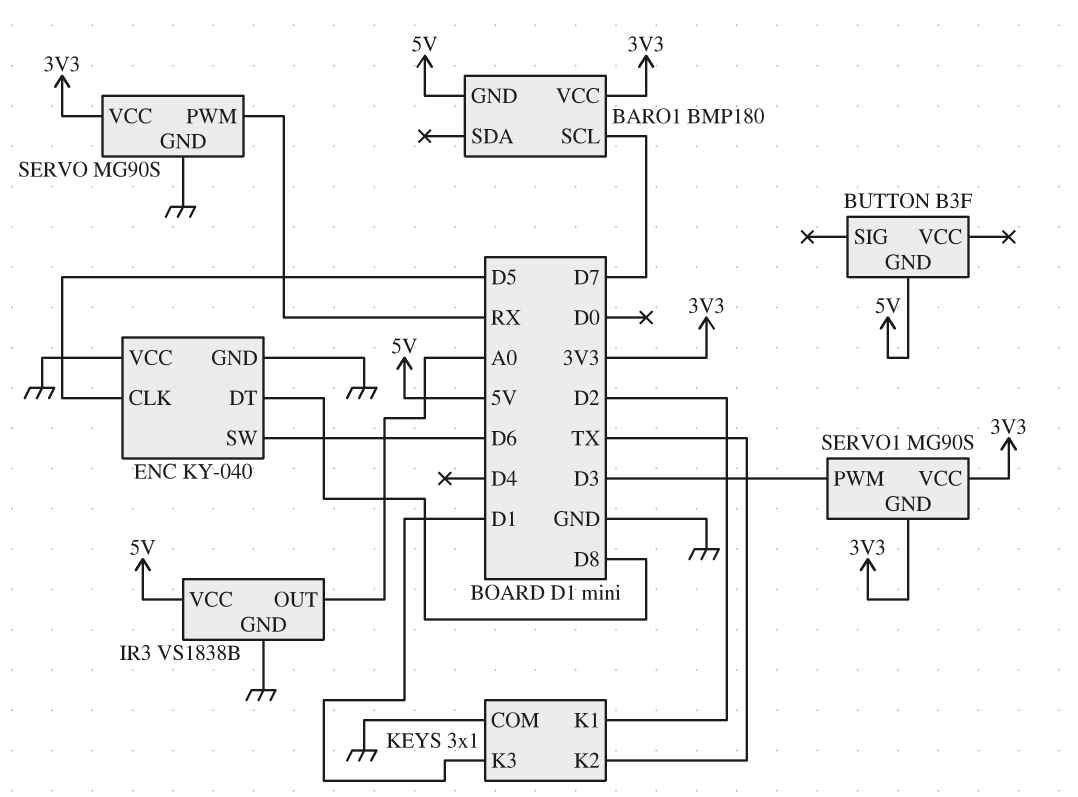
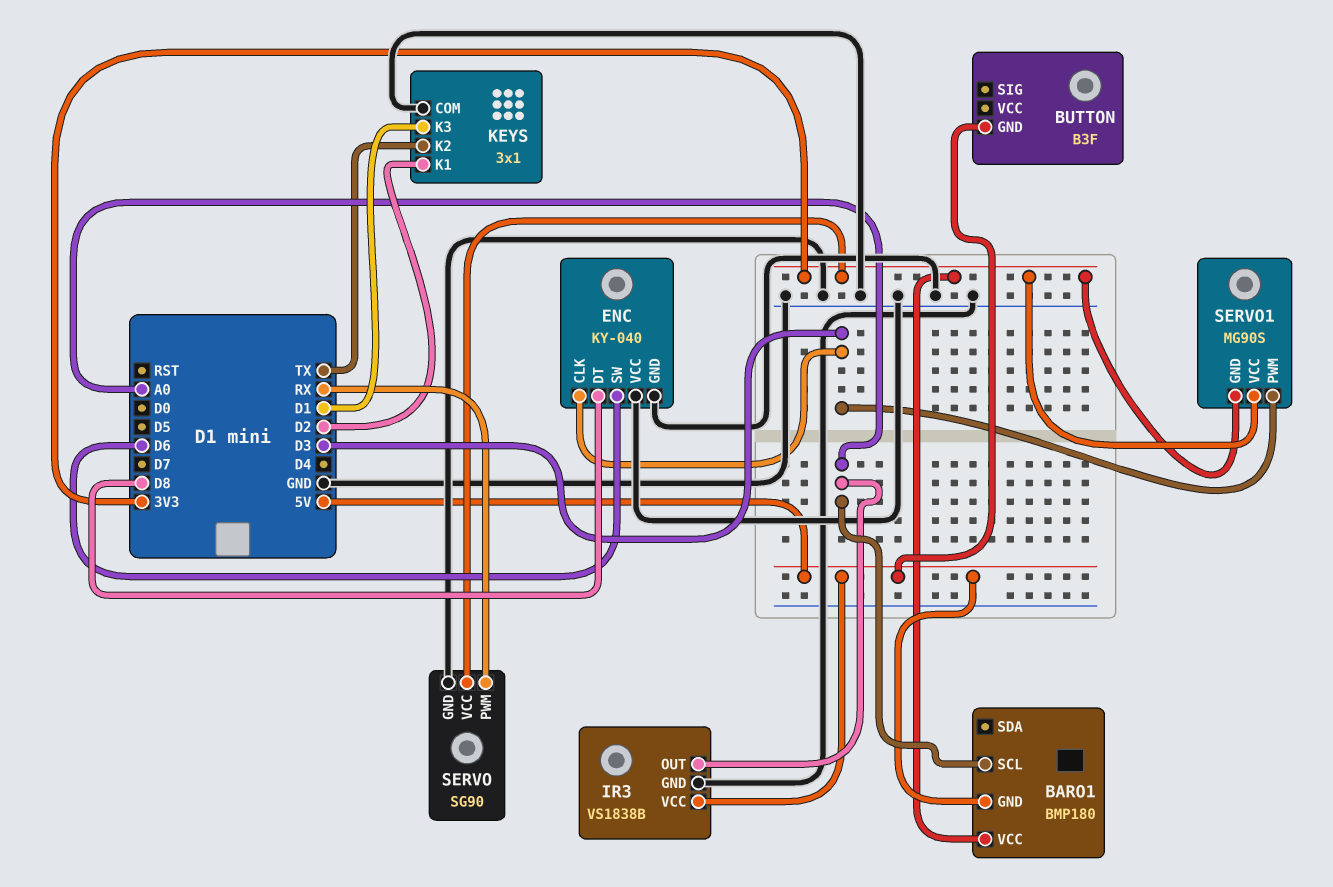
BARO1 pin SCL: D7 -> A0
ENC pin CLK: D5 -> D3
SERVO: MG90S -> SG90

